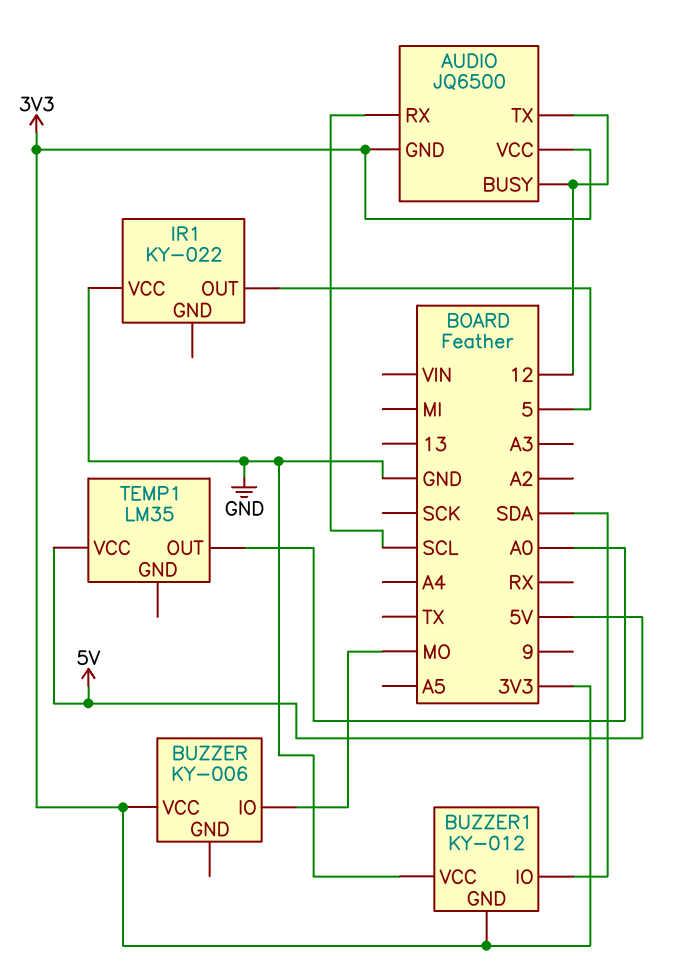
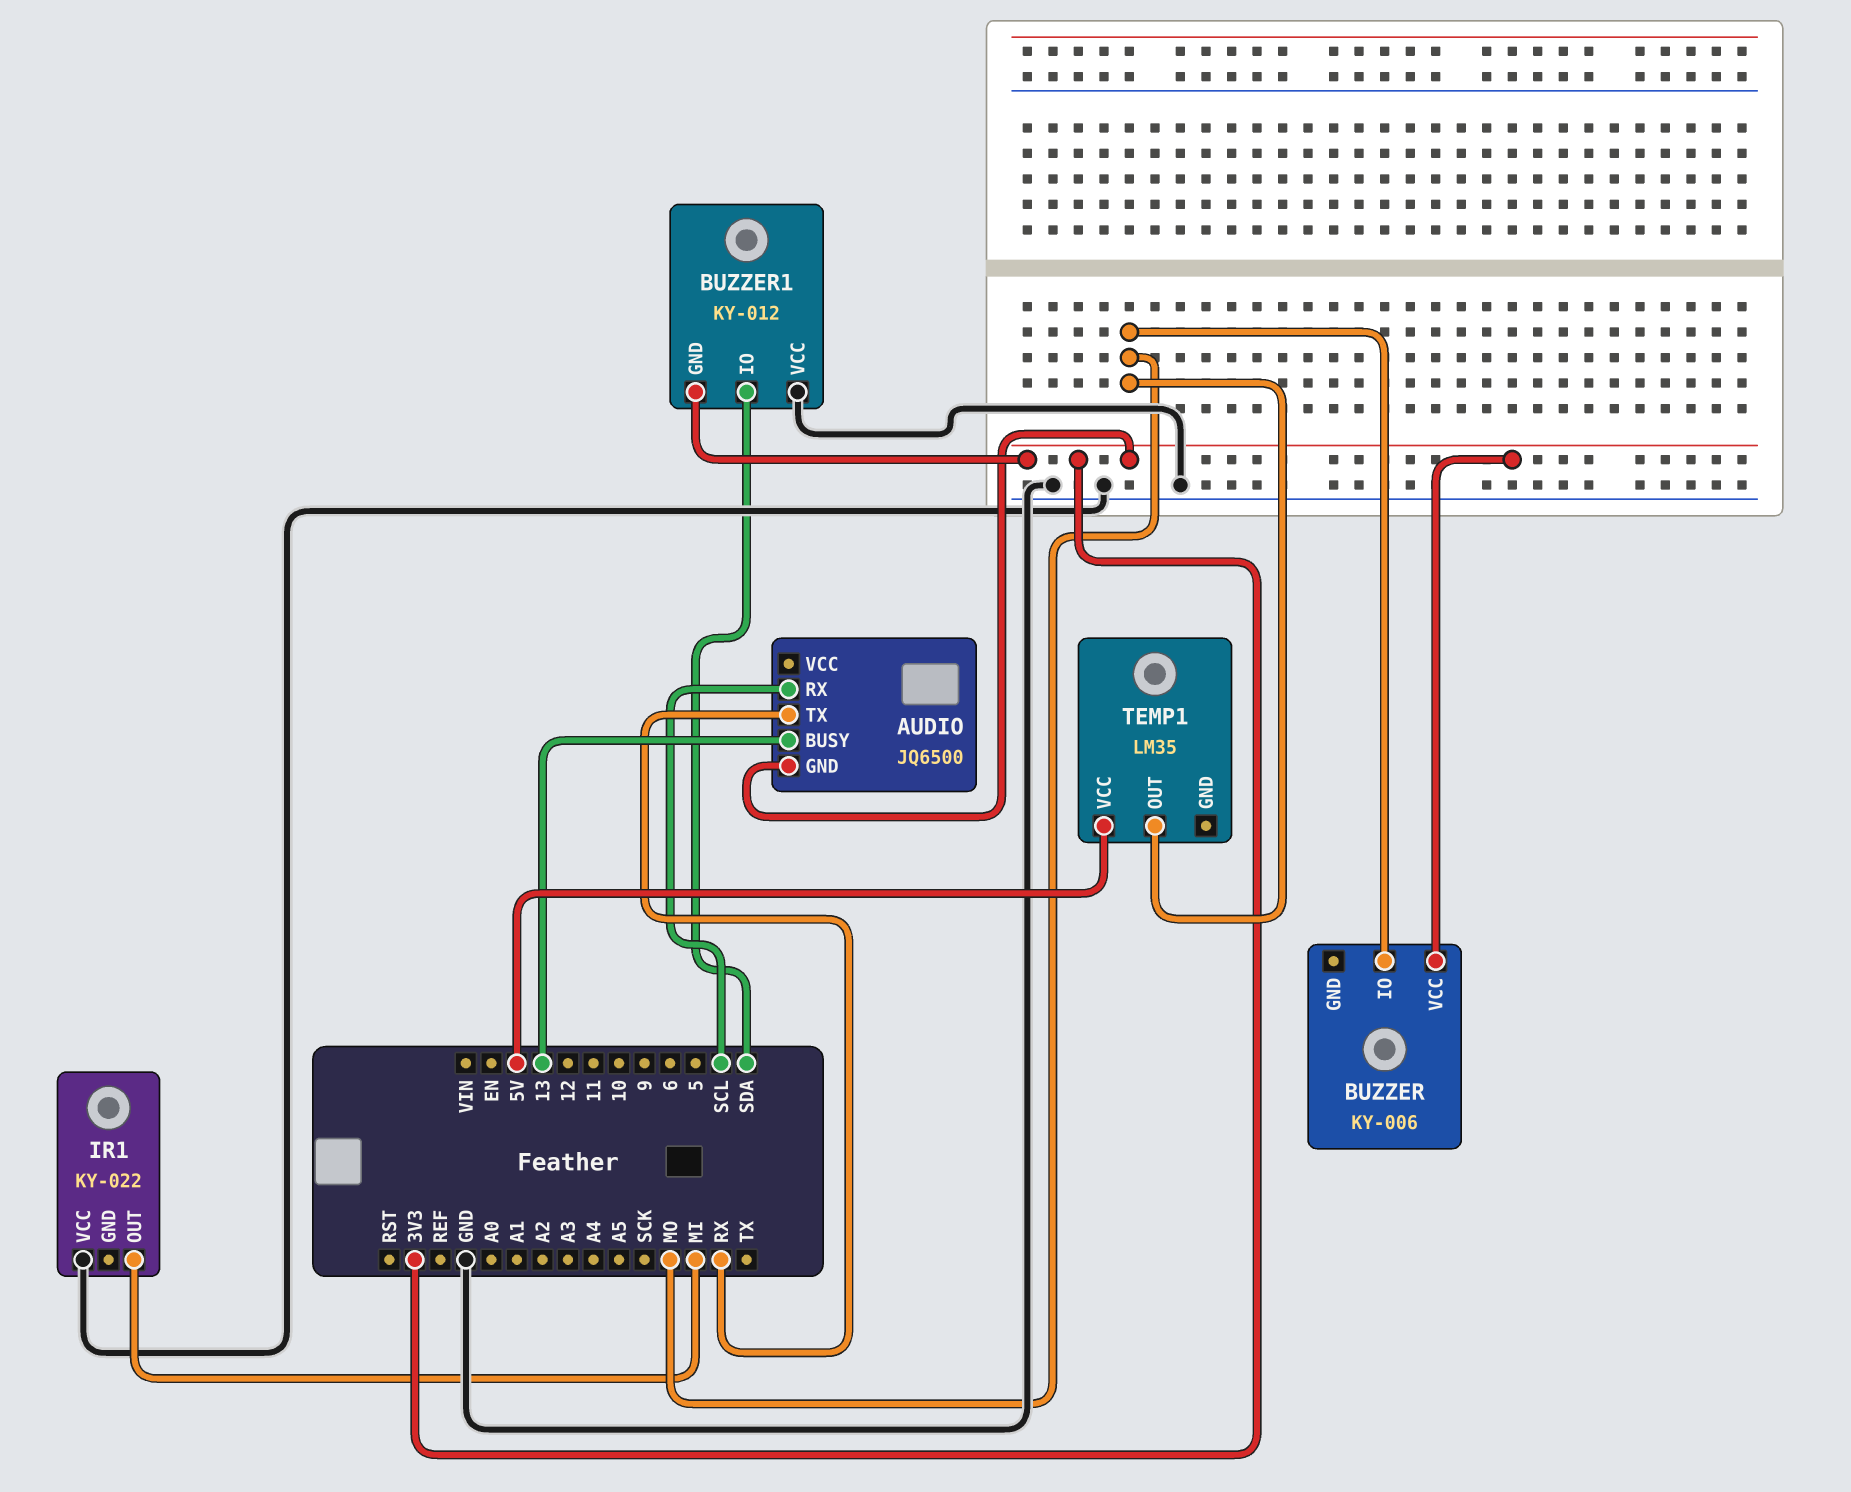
AUDIO pin BUSY: 12 -> 13
AUDIO pin TX: 12 -> RX
AUDIO pin VCC: 3V3 -> none
IR1 pin OUT: 5 -> MI
TEMP1 pin OUT: A0 -> MO

